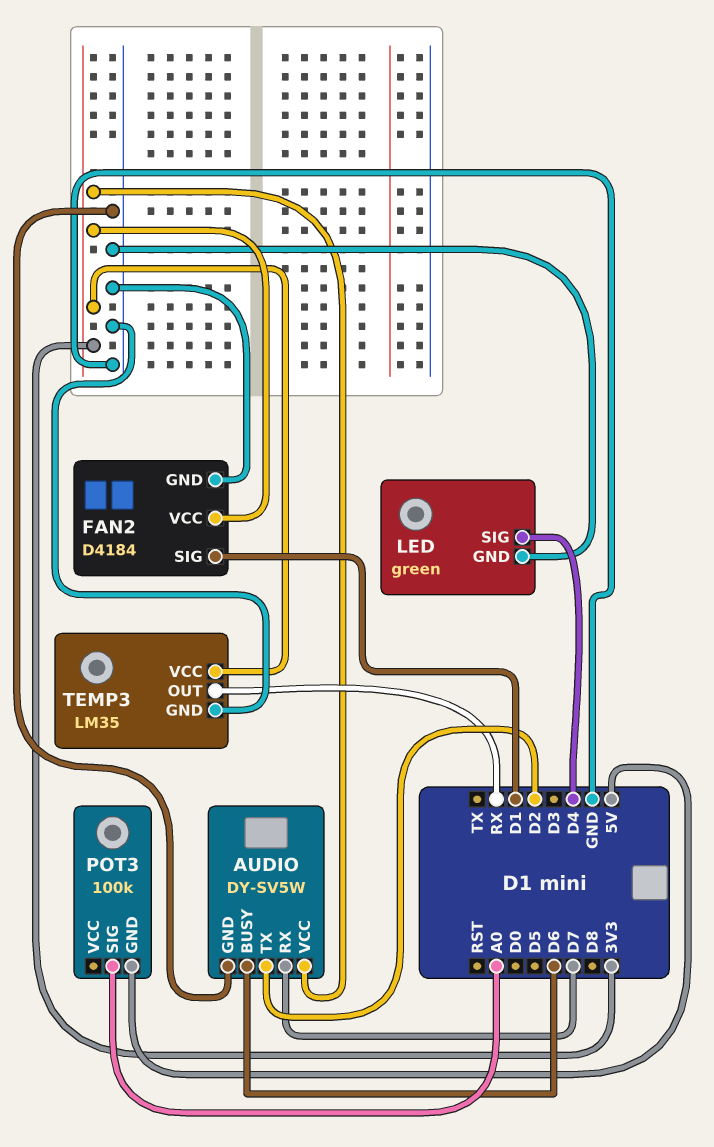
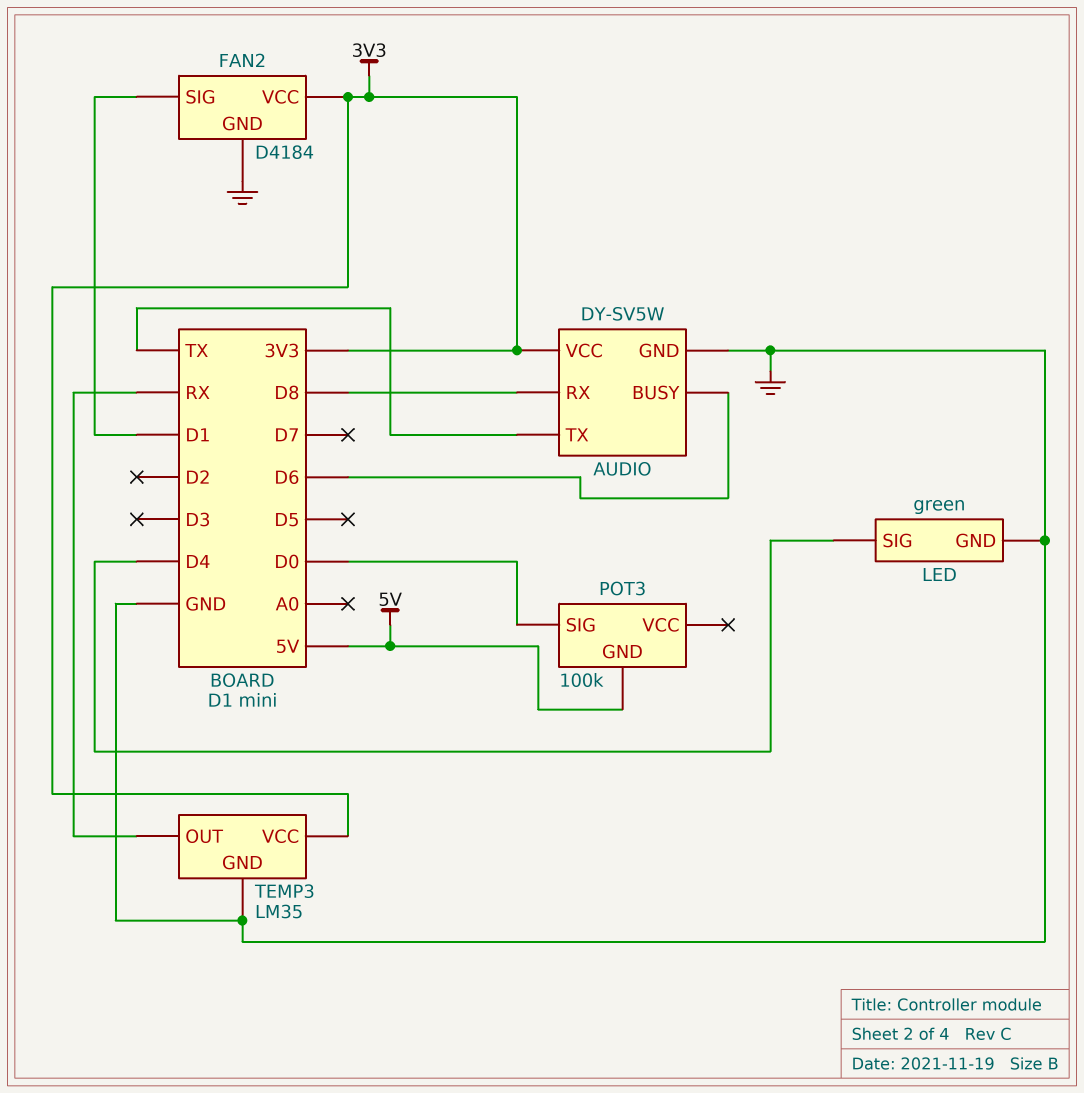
AUDIO pin RX: D7 -> D8
AUDIO pin TX: D2 -> TX
POT3 pin SIG: A0 -> D0

